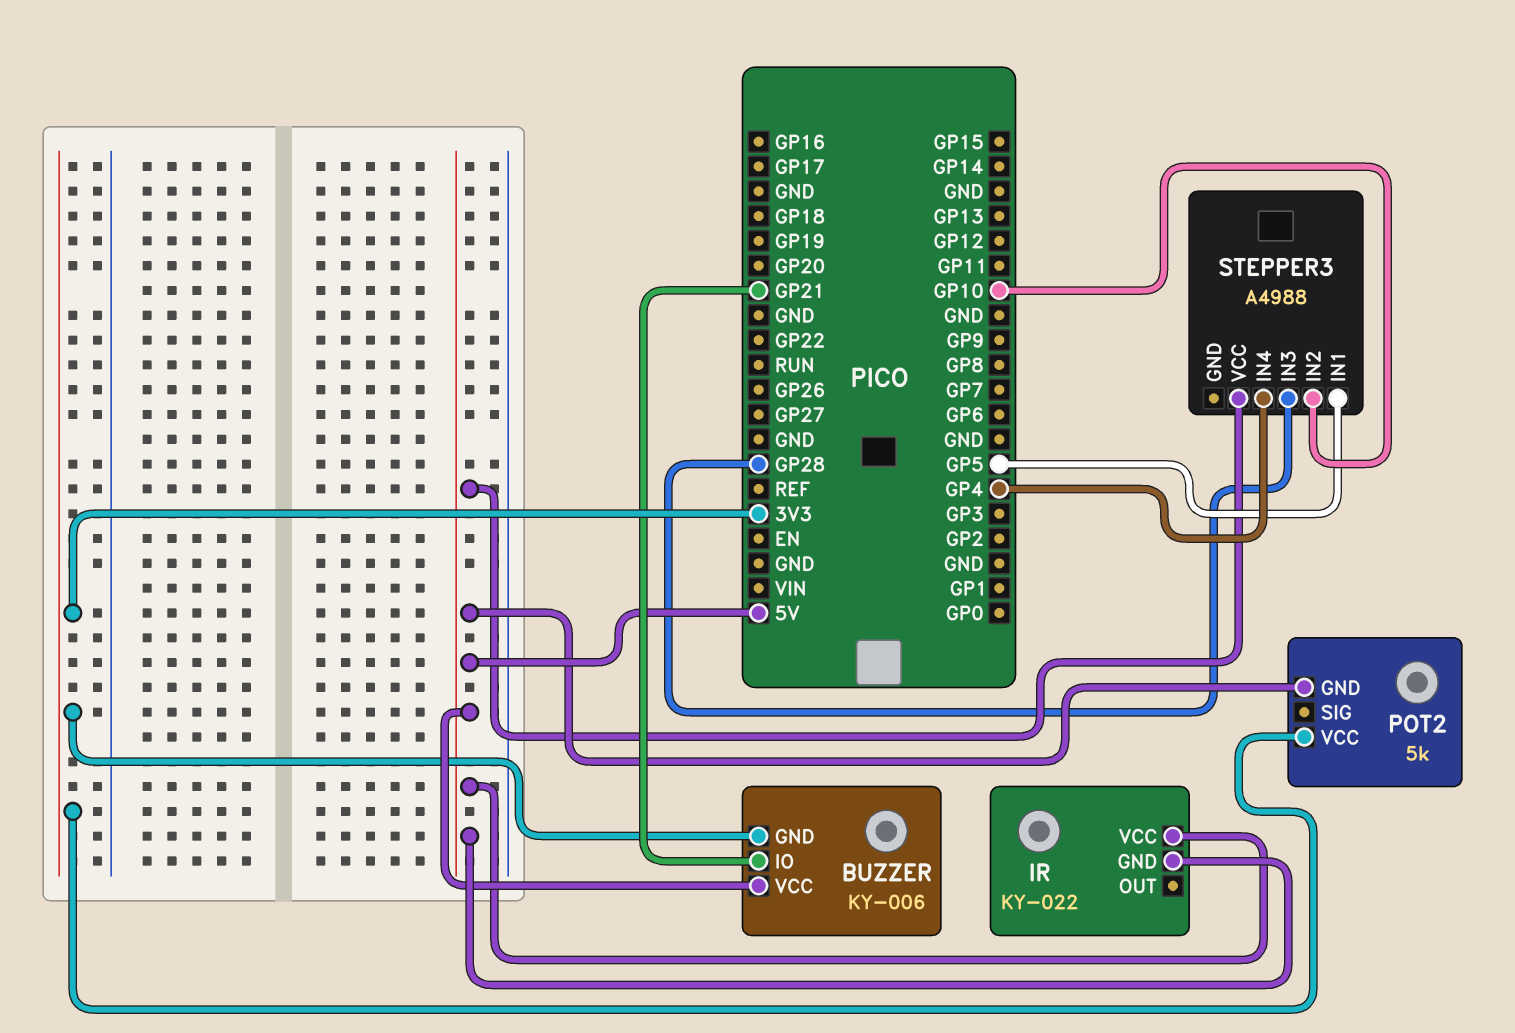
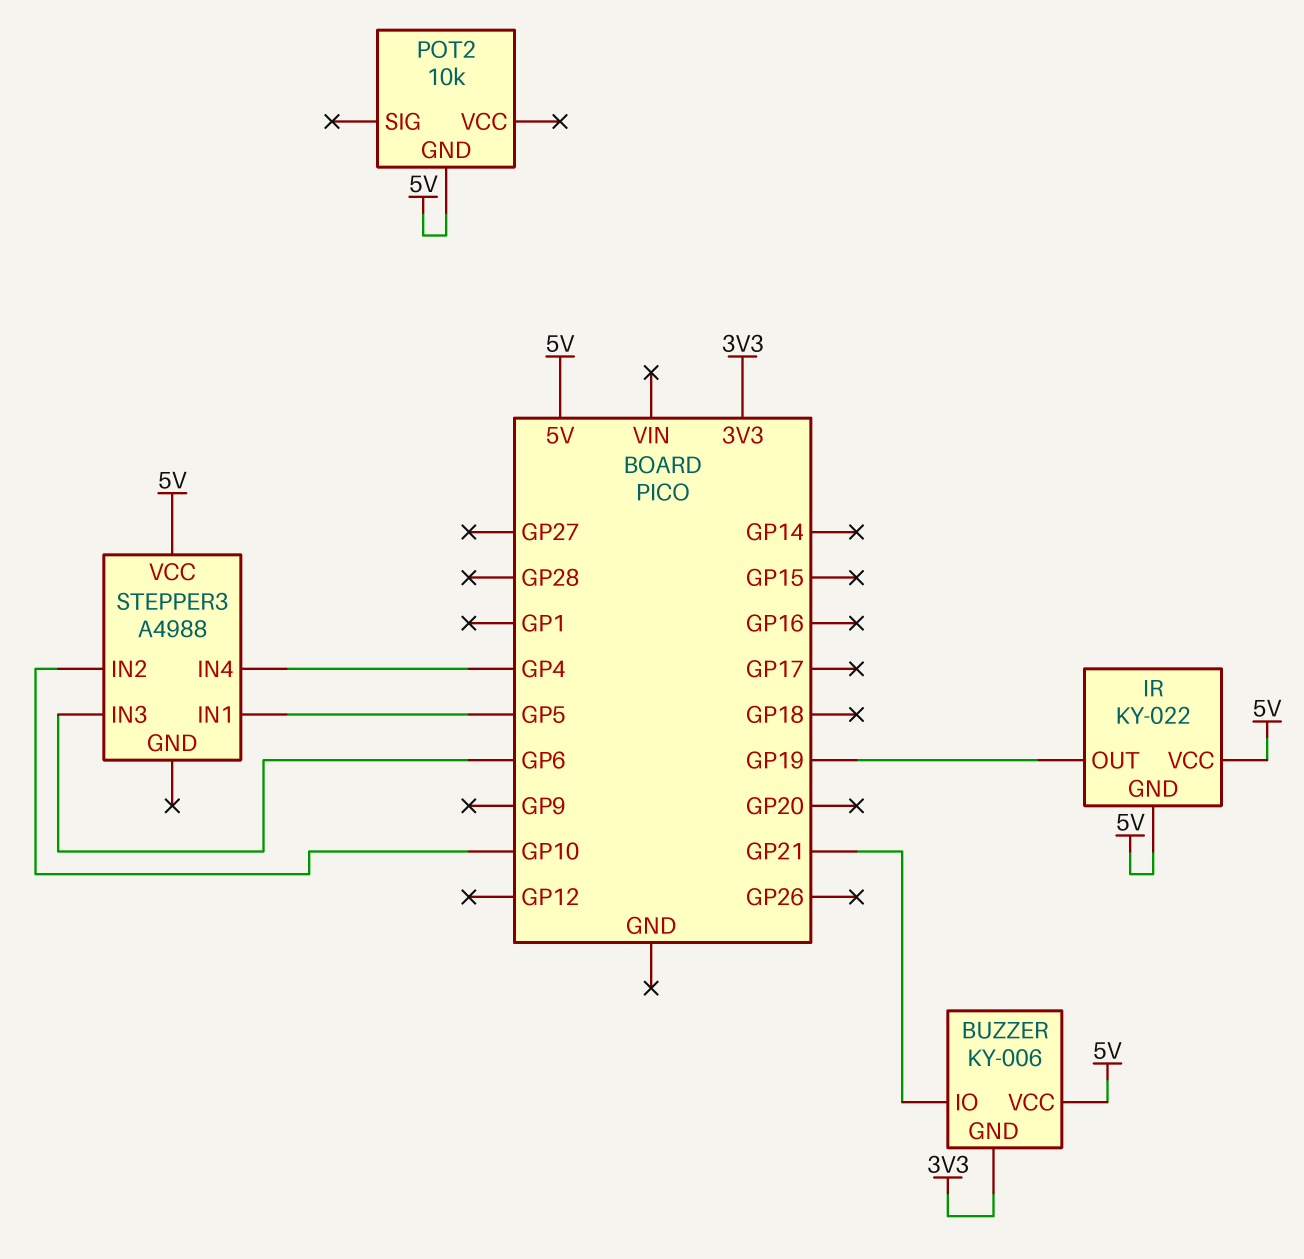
IR pin OUT: none -> GP19
POT2: 5k -> 10k
POT2 pin VCC: 3V3 -> none
STEPPER3 pin IN3: GP28 -> GP6

